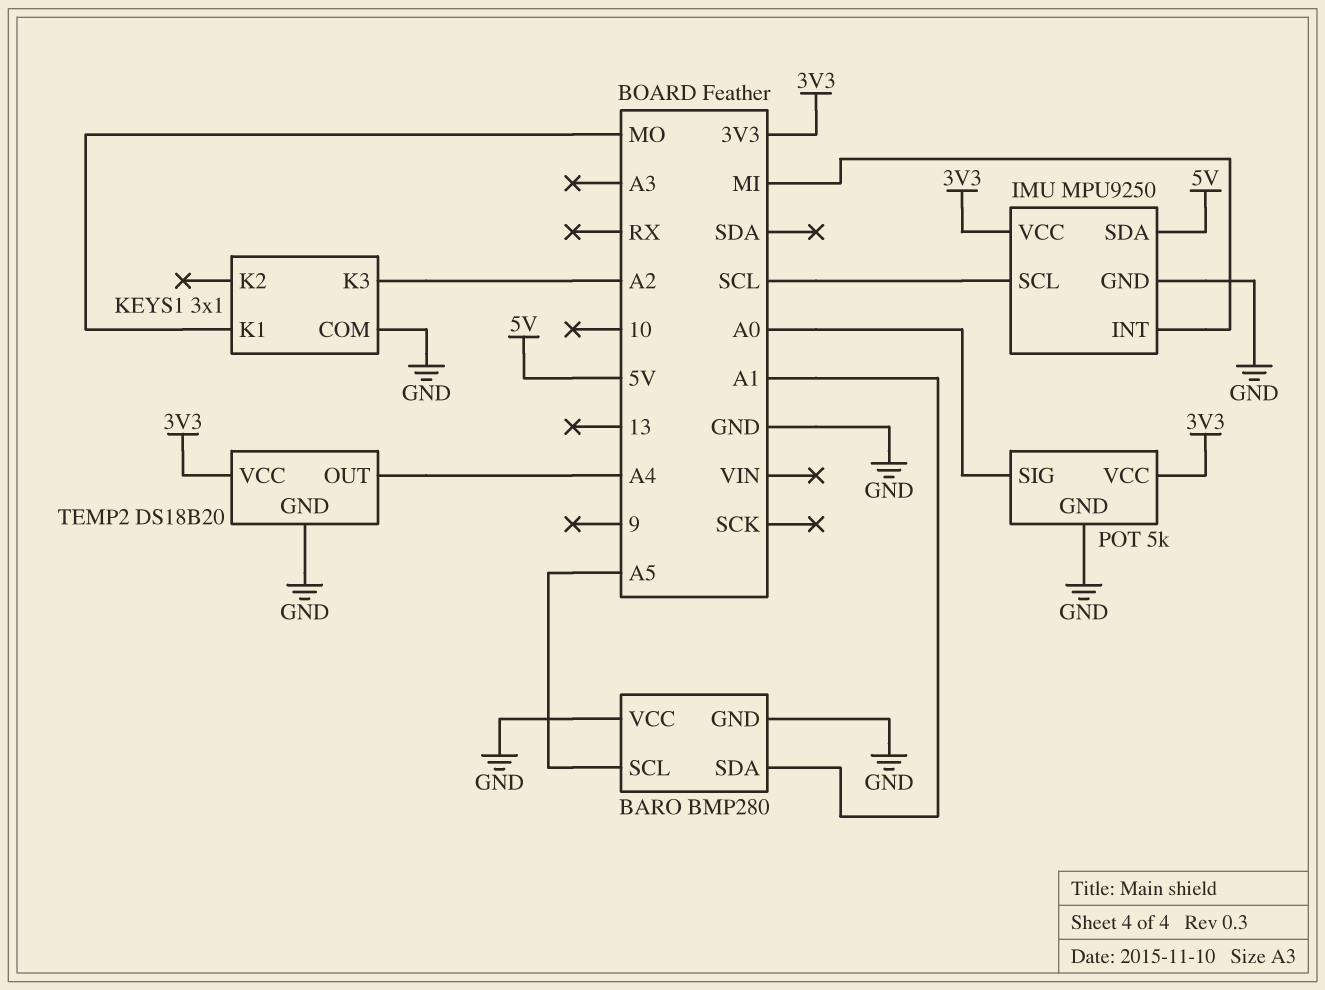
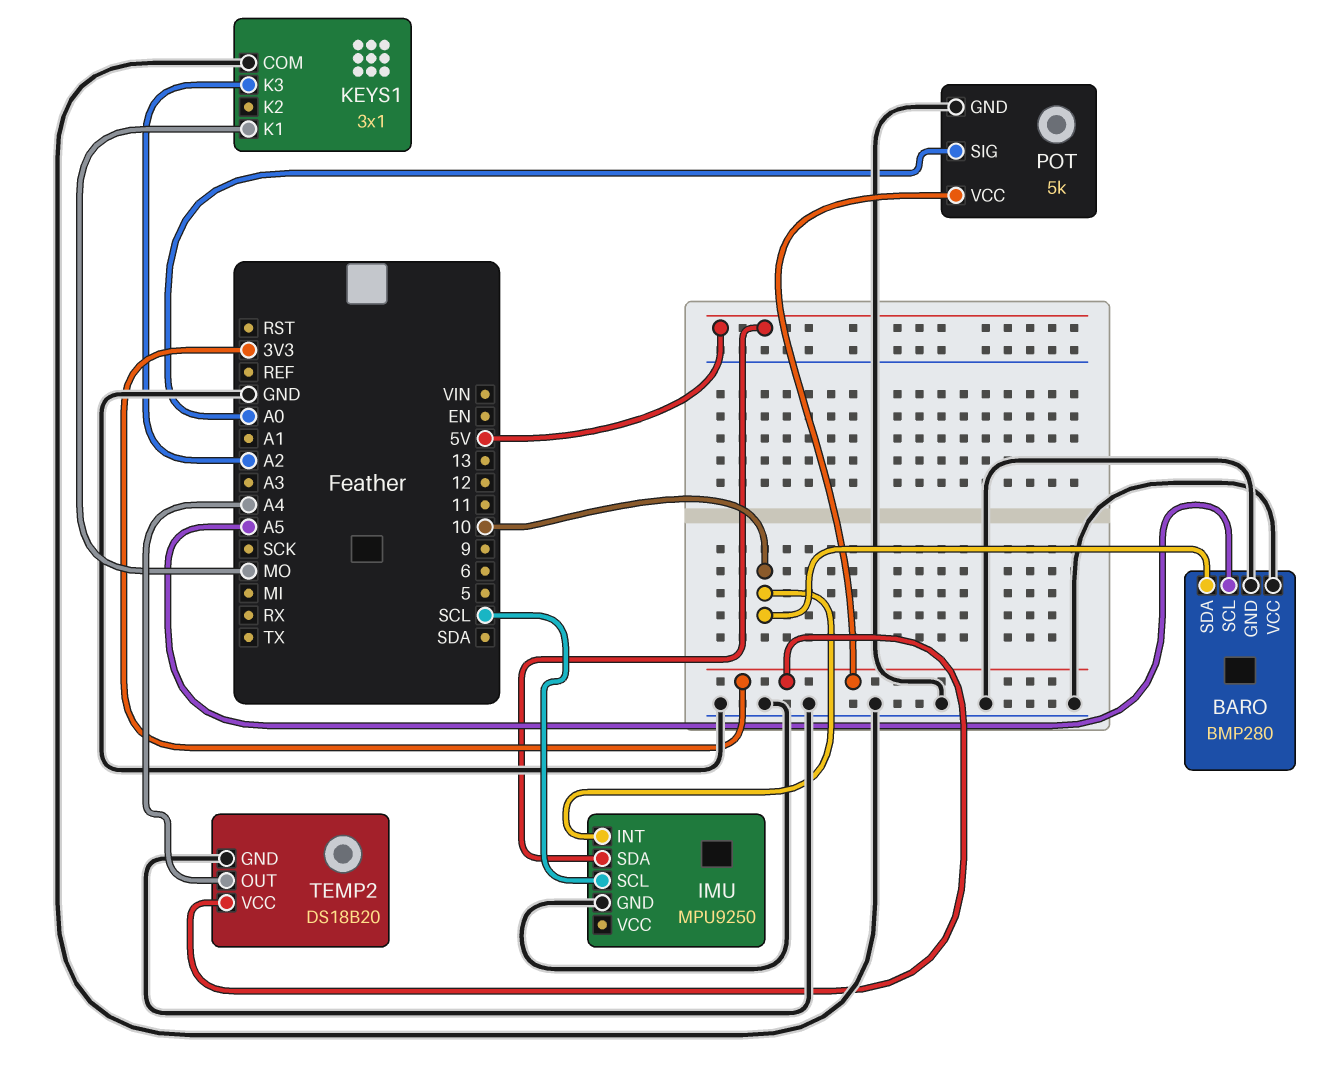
BARO pin SDA: A1 -> 10
IMU pin INT: MI -> 10
IMU pin VCC: 3V3 -> none

